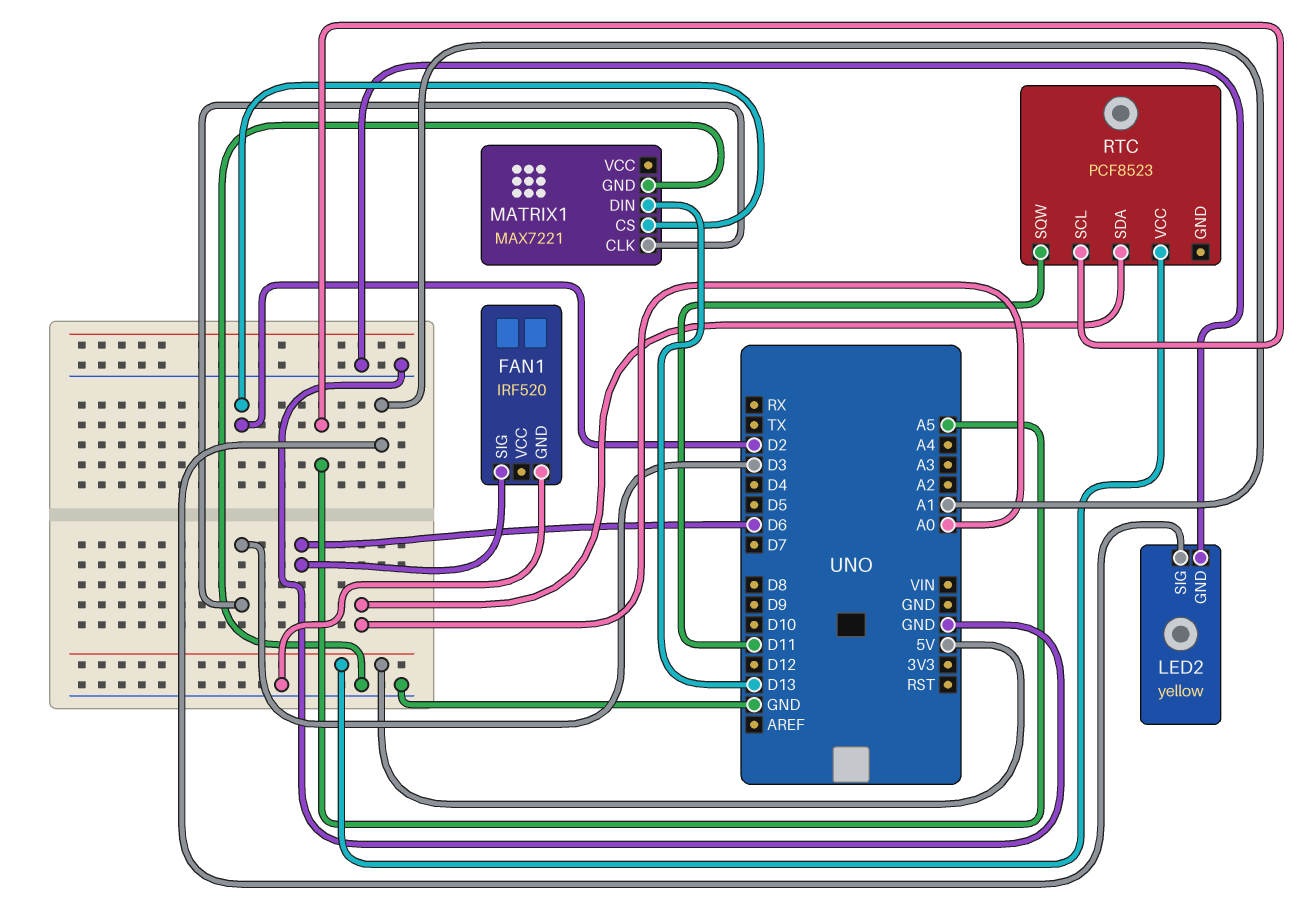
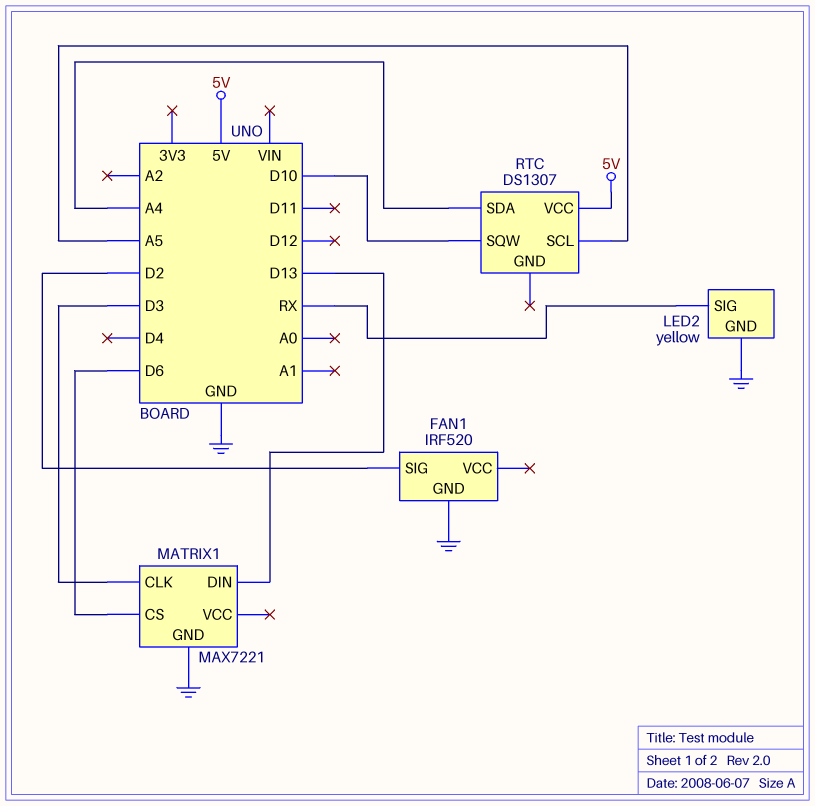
FAN1 pin SIG: D6 -> D2
LED2 pin SIG: A1 -> RX
MATRIX1 pin CS: D2 -> D6
RTC: PCF8523 -> DS1307
RTC pin SDA: A0 -> A4
RTC pin SQW: D11 -> D10

